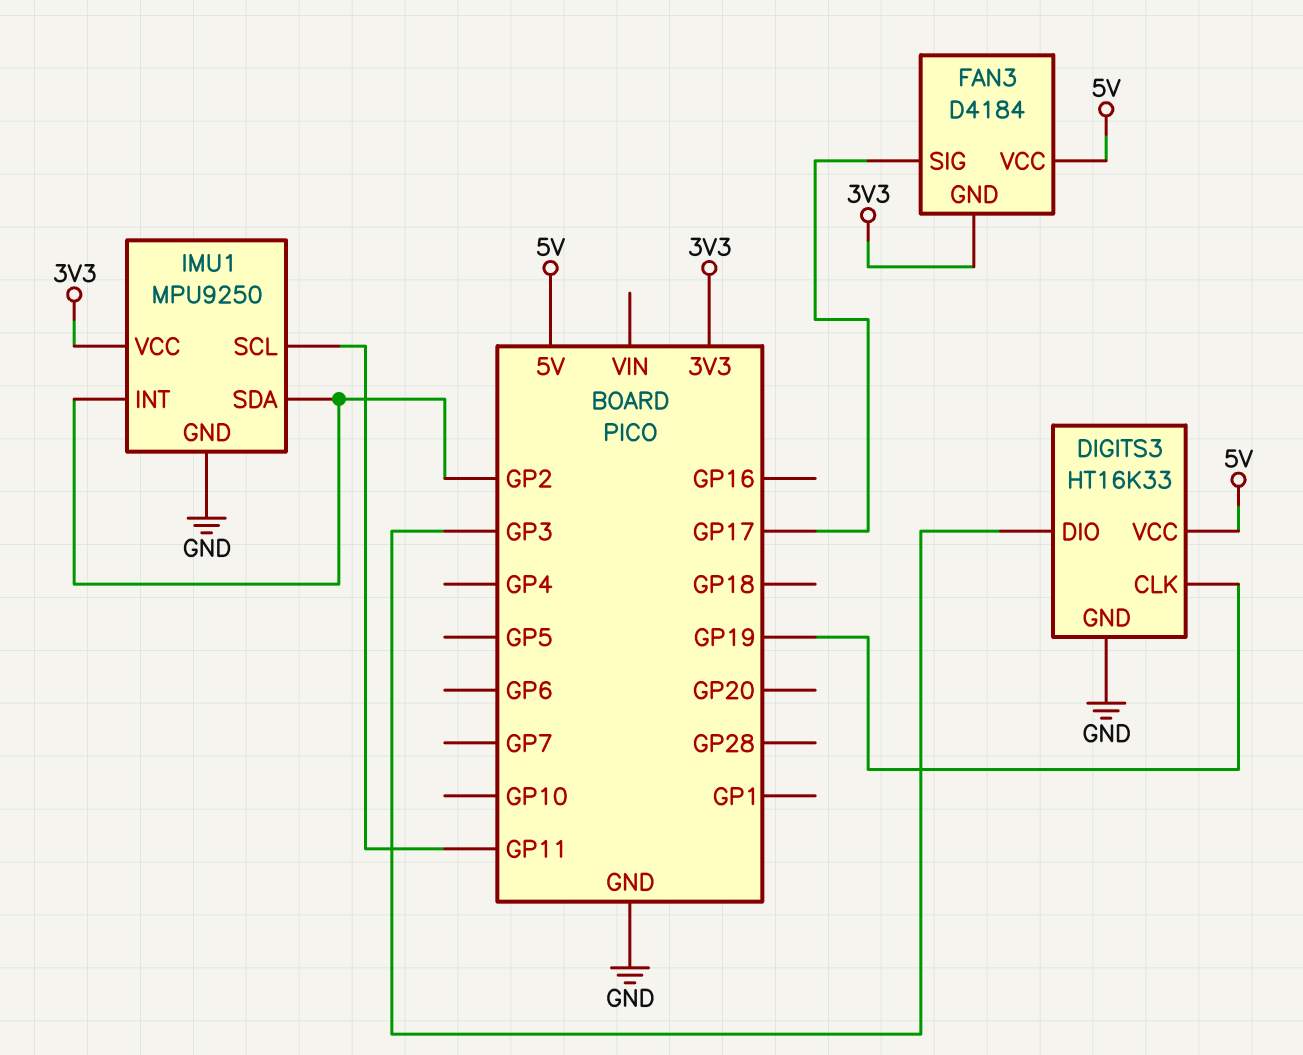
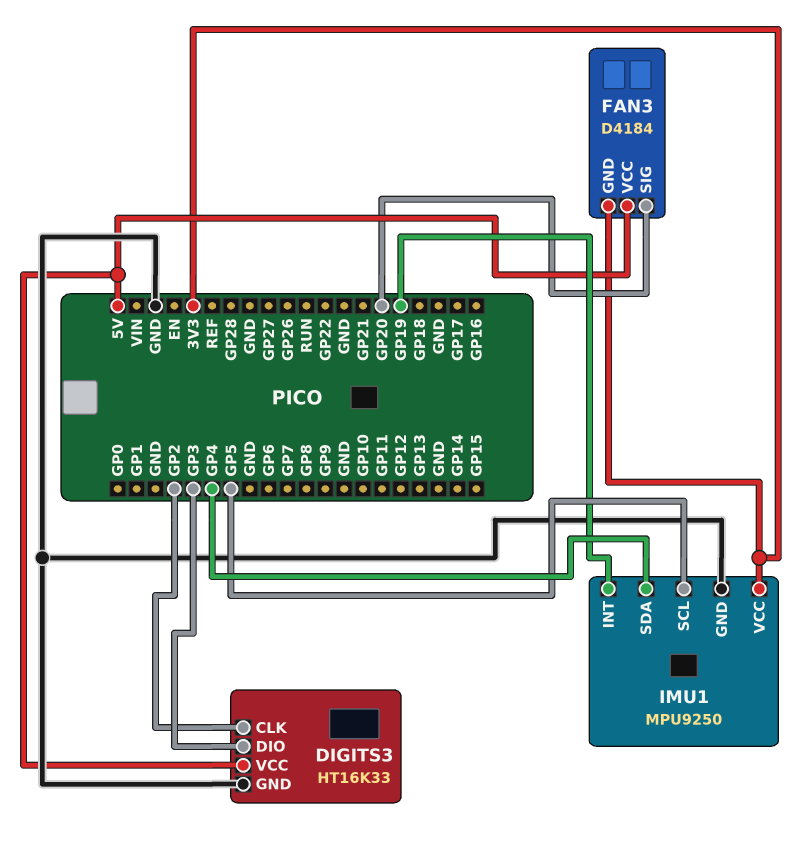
DIGITS3 pin CLK: GP19 -> GP2
FAN3 pin SIG: GP17 -> GP20
IMU1 pin INT: GP2 -> GP19
IMU1 pin SCL: GP11 -> GP5
IMU1 pin SDA: GP2 -> GP4

